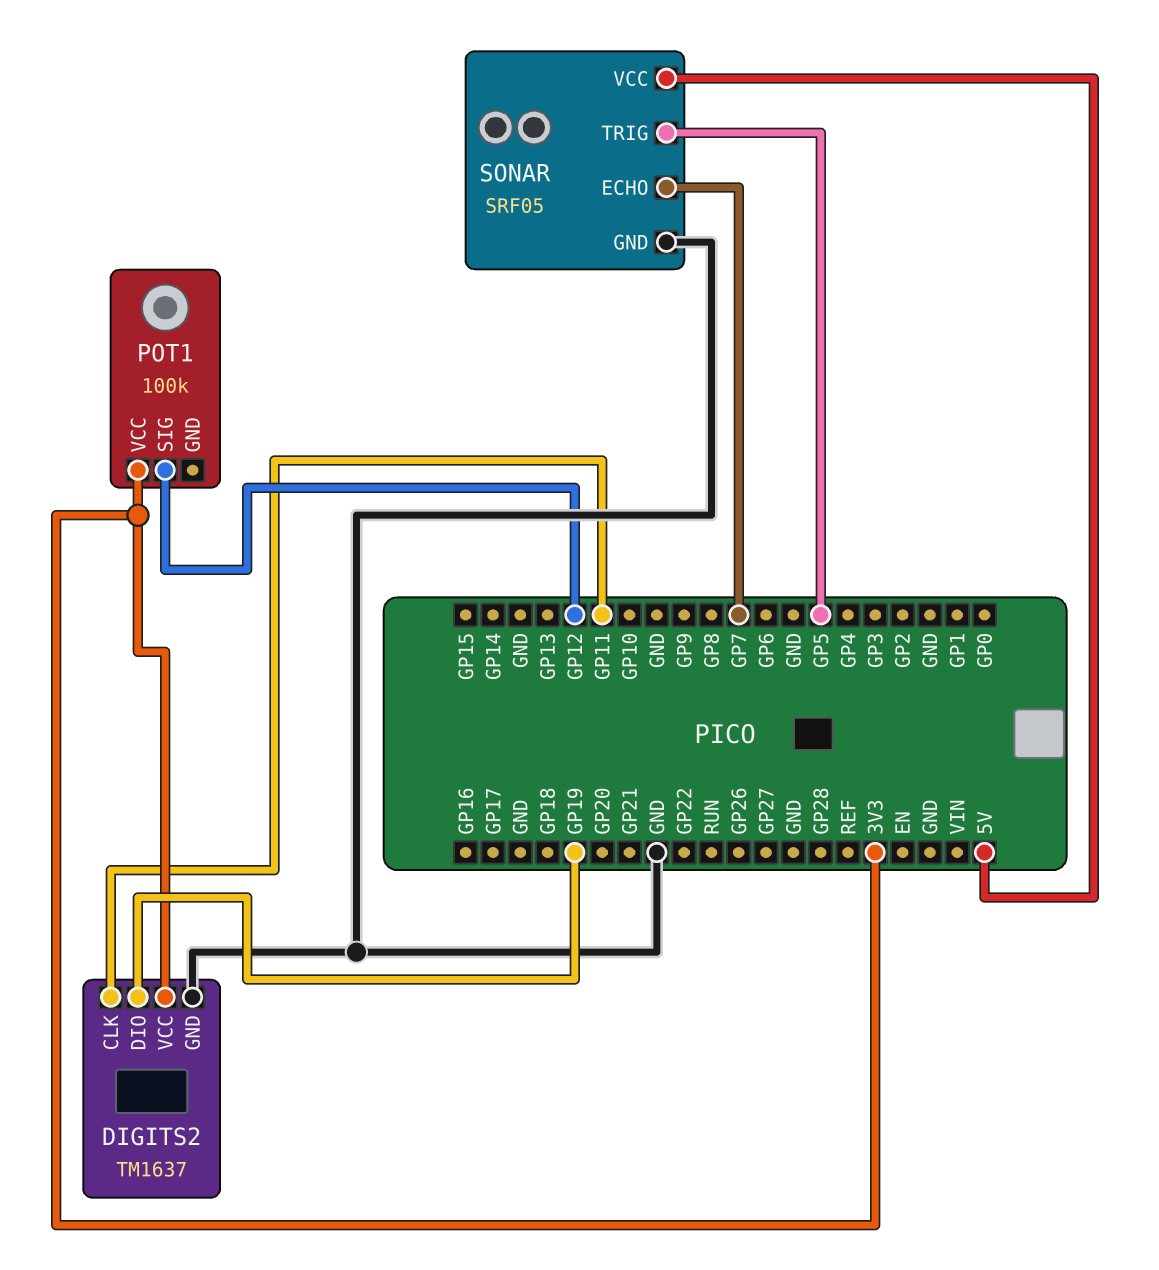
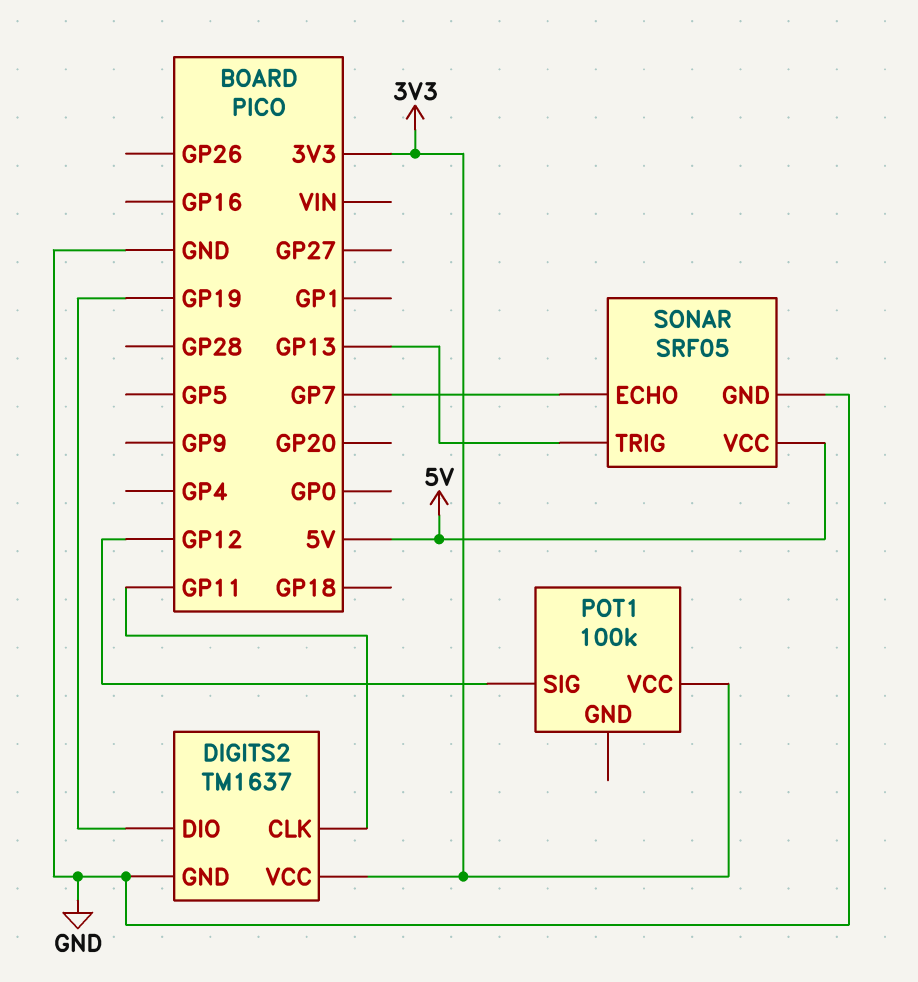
SONAR pin TRIG: GP5 -> GP13

